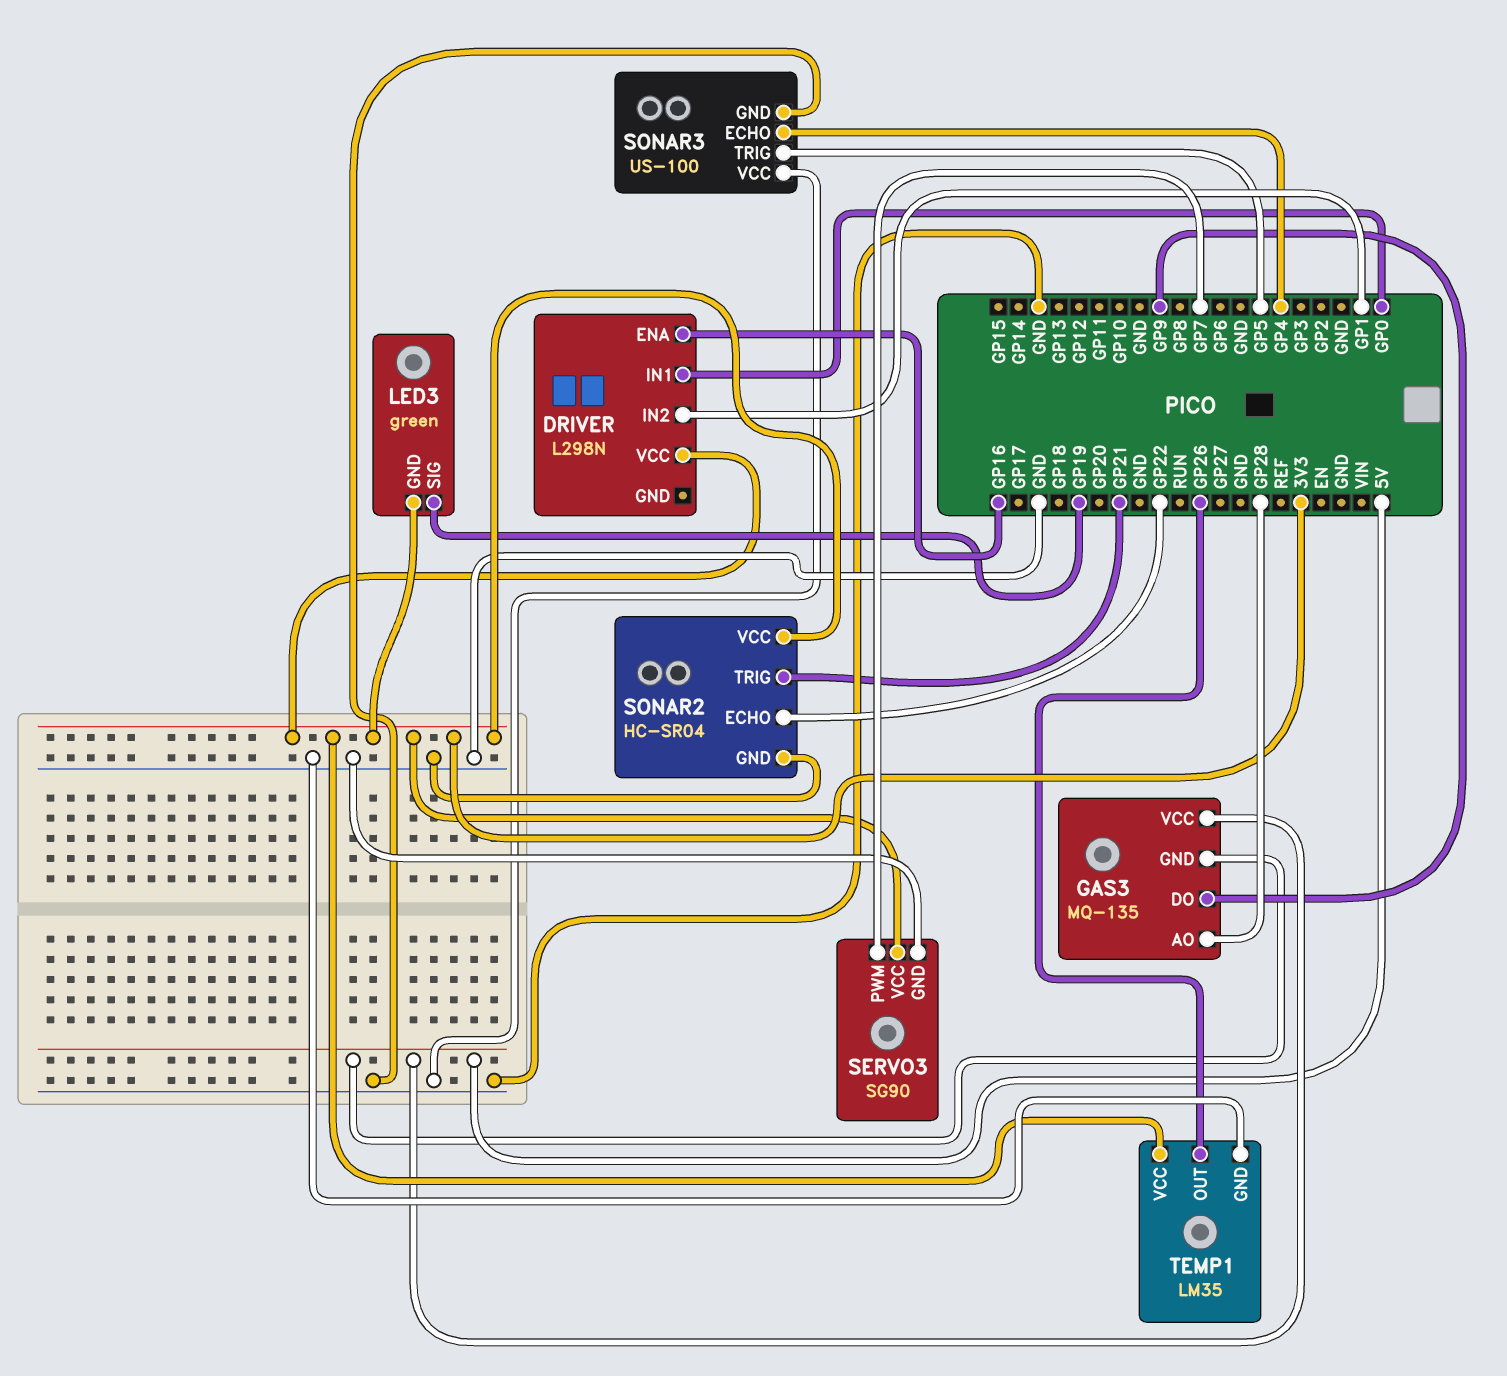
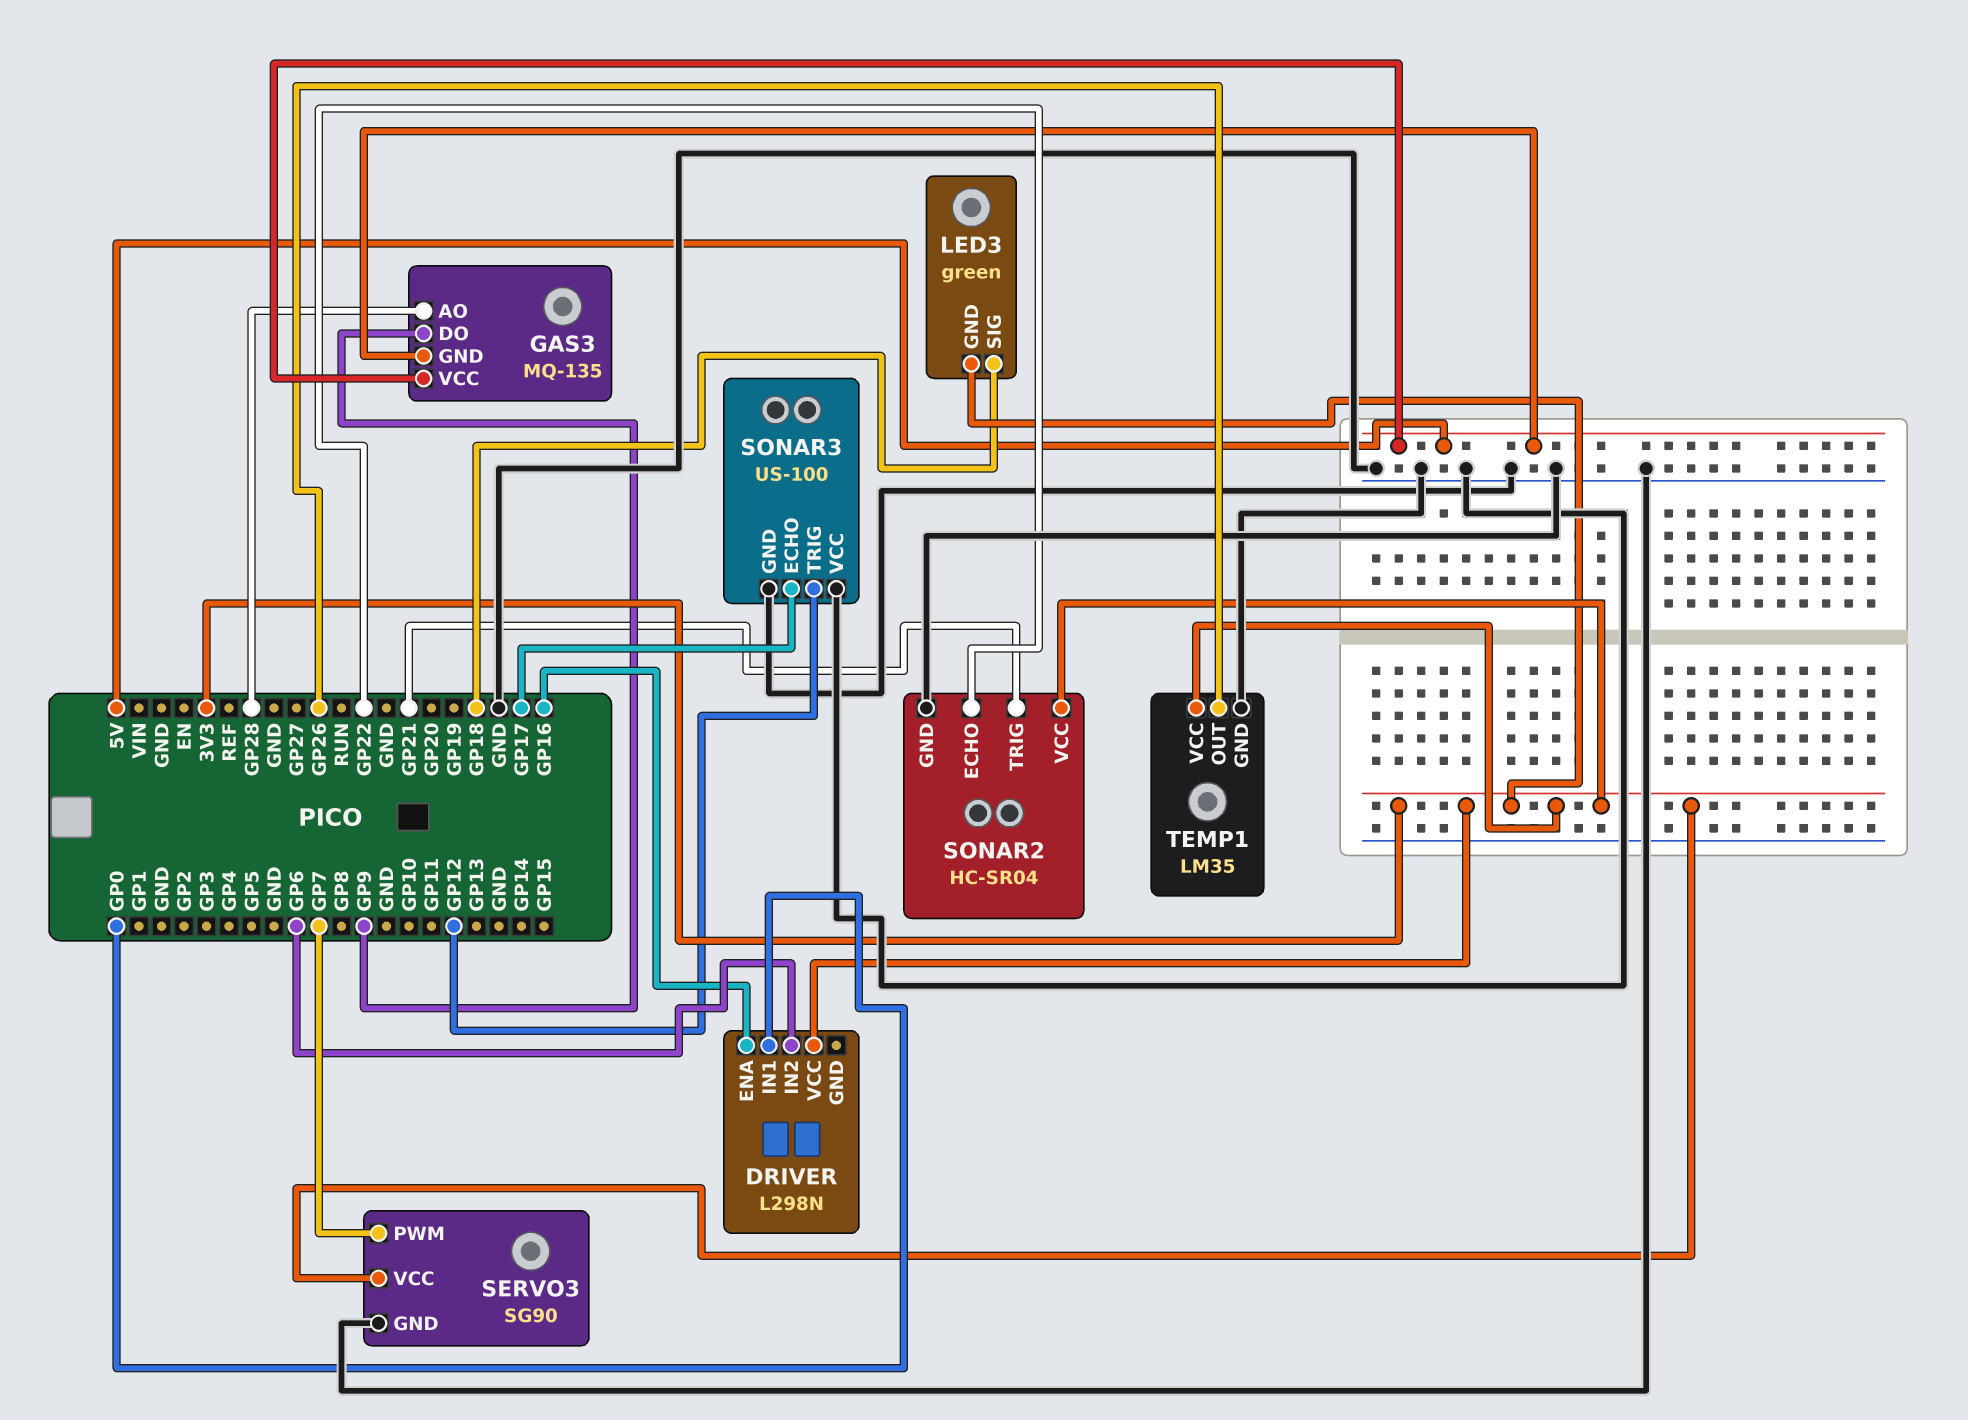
DRIVER pin IN2: GP1 -> GP6
LED3 pin SIG: GP19 -> GP18
SONAR3 pin ECHO: GP4 -> GP17
SONAR3 pin TRIG: GP5 -> GP12

